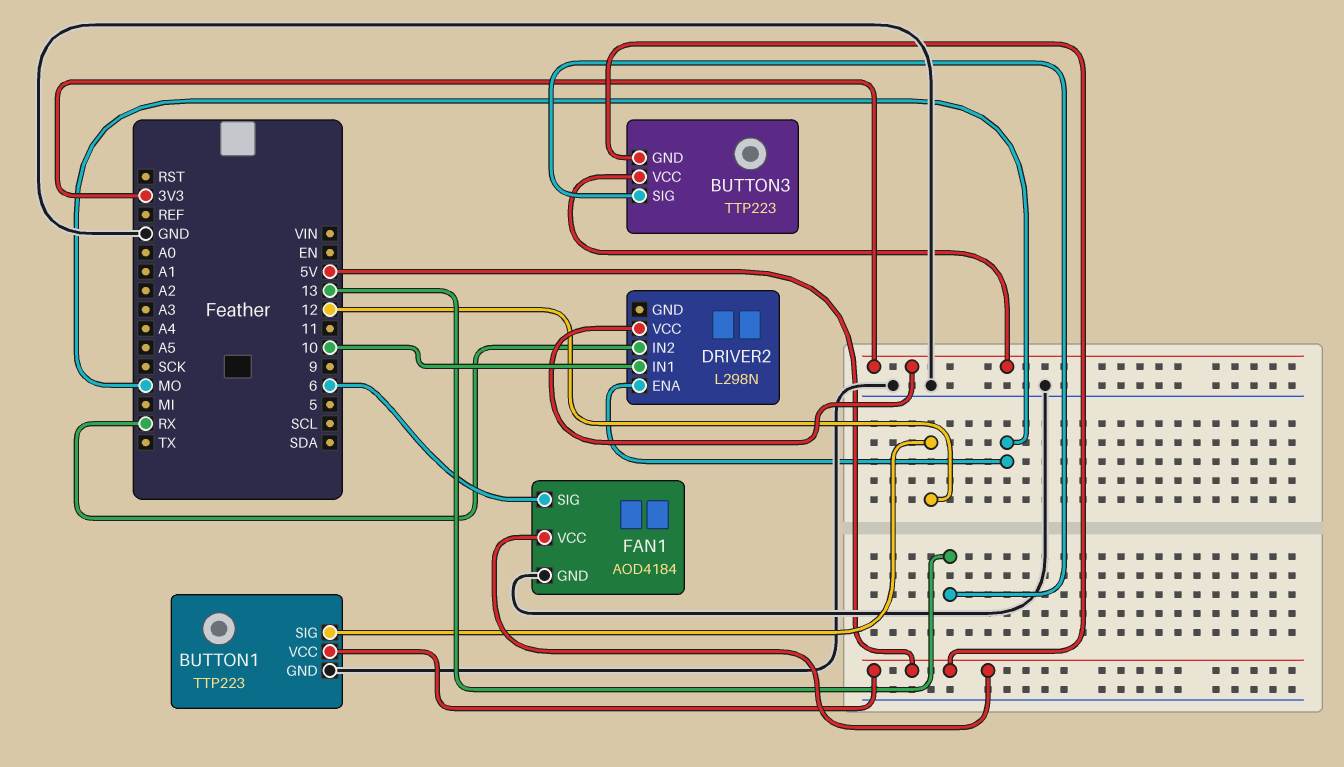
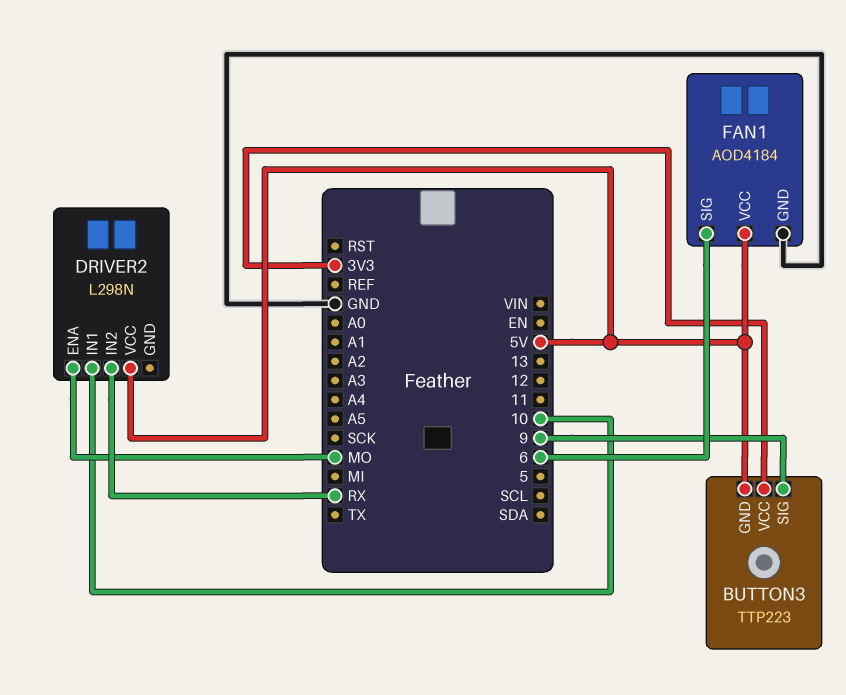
BUTTON1: TTP223 -> none
BUTTON1 pin GND: GND -> none
BUTTON1 pin SIG: 12 -> none
BUTTON1 pin VCC: 5V -> none
BUTTON3 pin SIG: 13 -> 9
DRIVER2 pin VCC: 3V3 -> 5V

